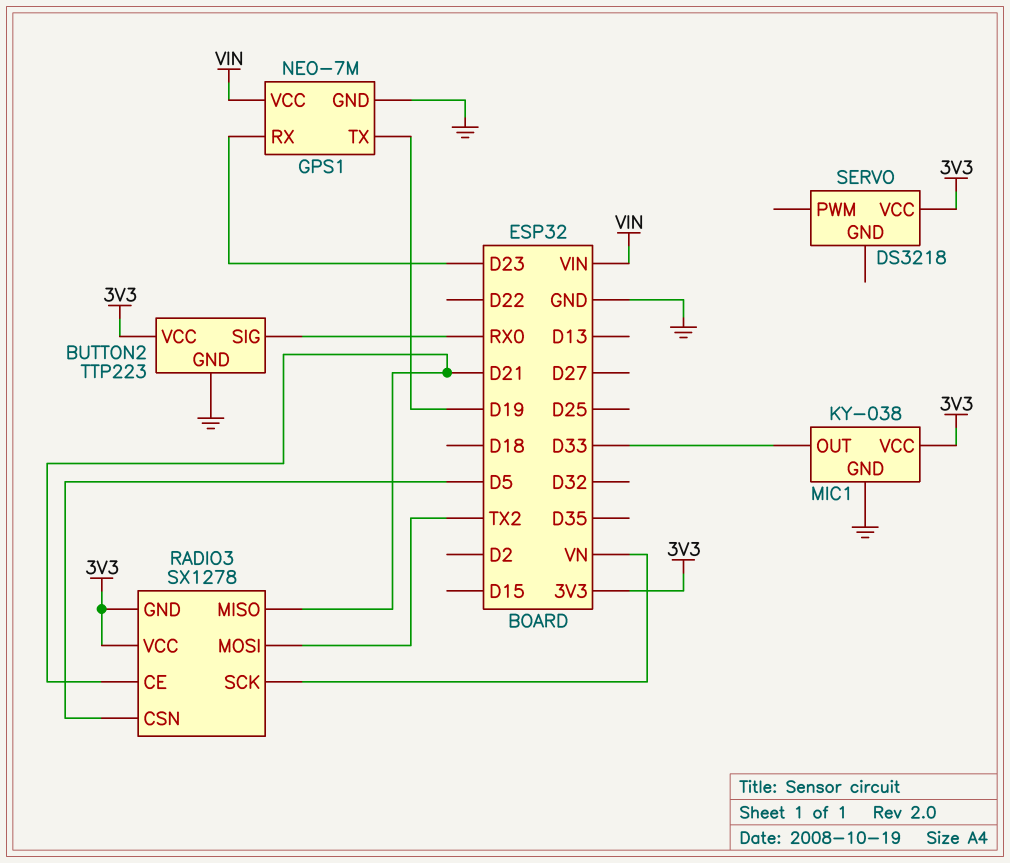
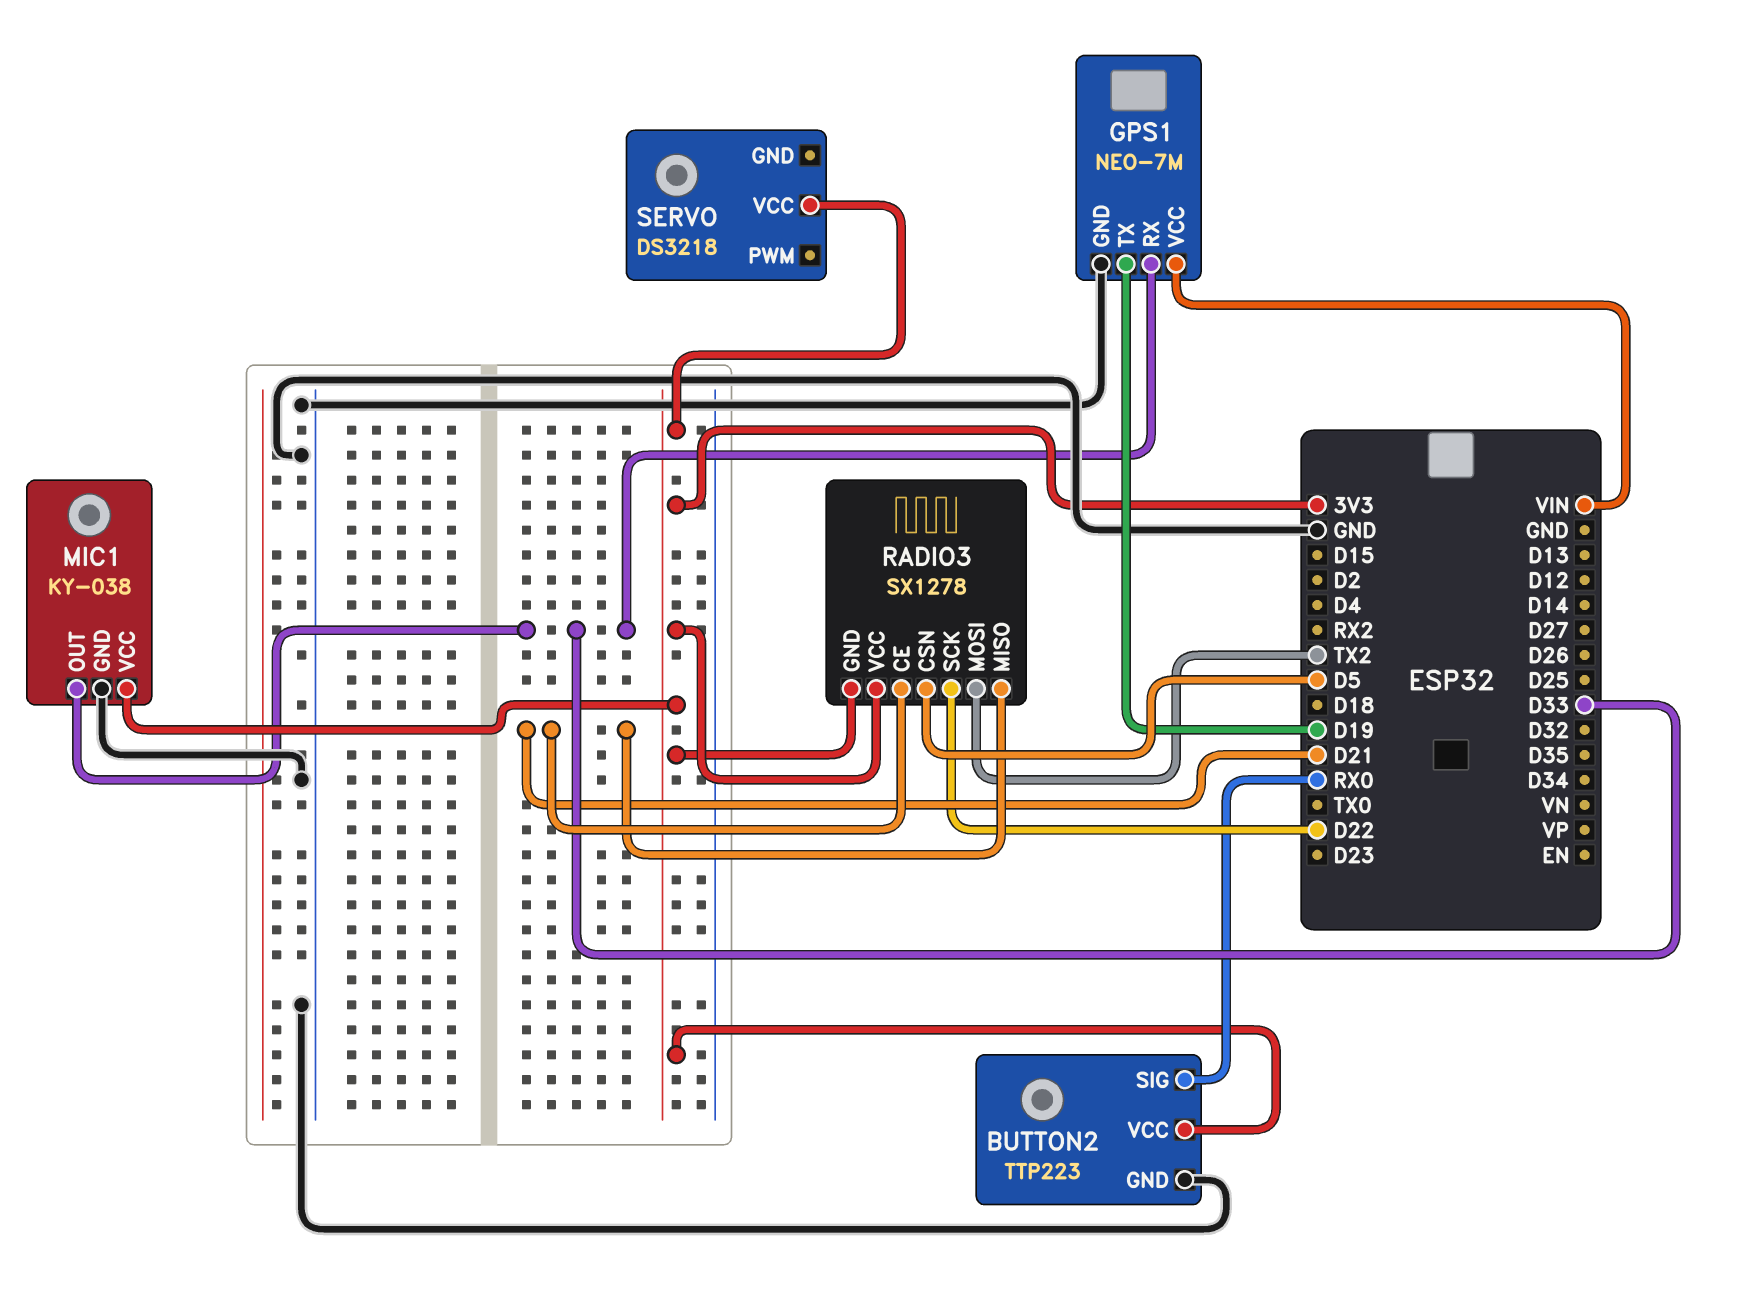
GPS1 pin RX: D23 -> D33
RADIO3 pin SCK: VN -> D22

